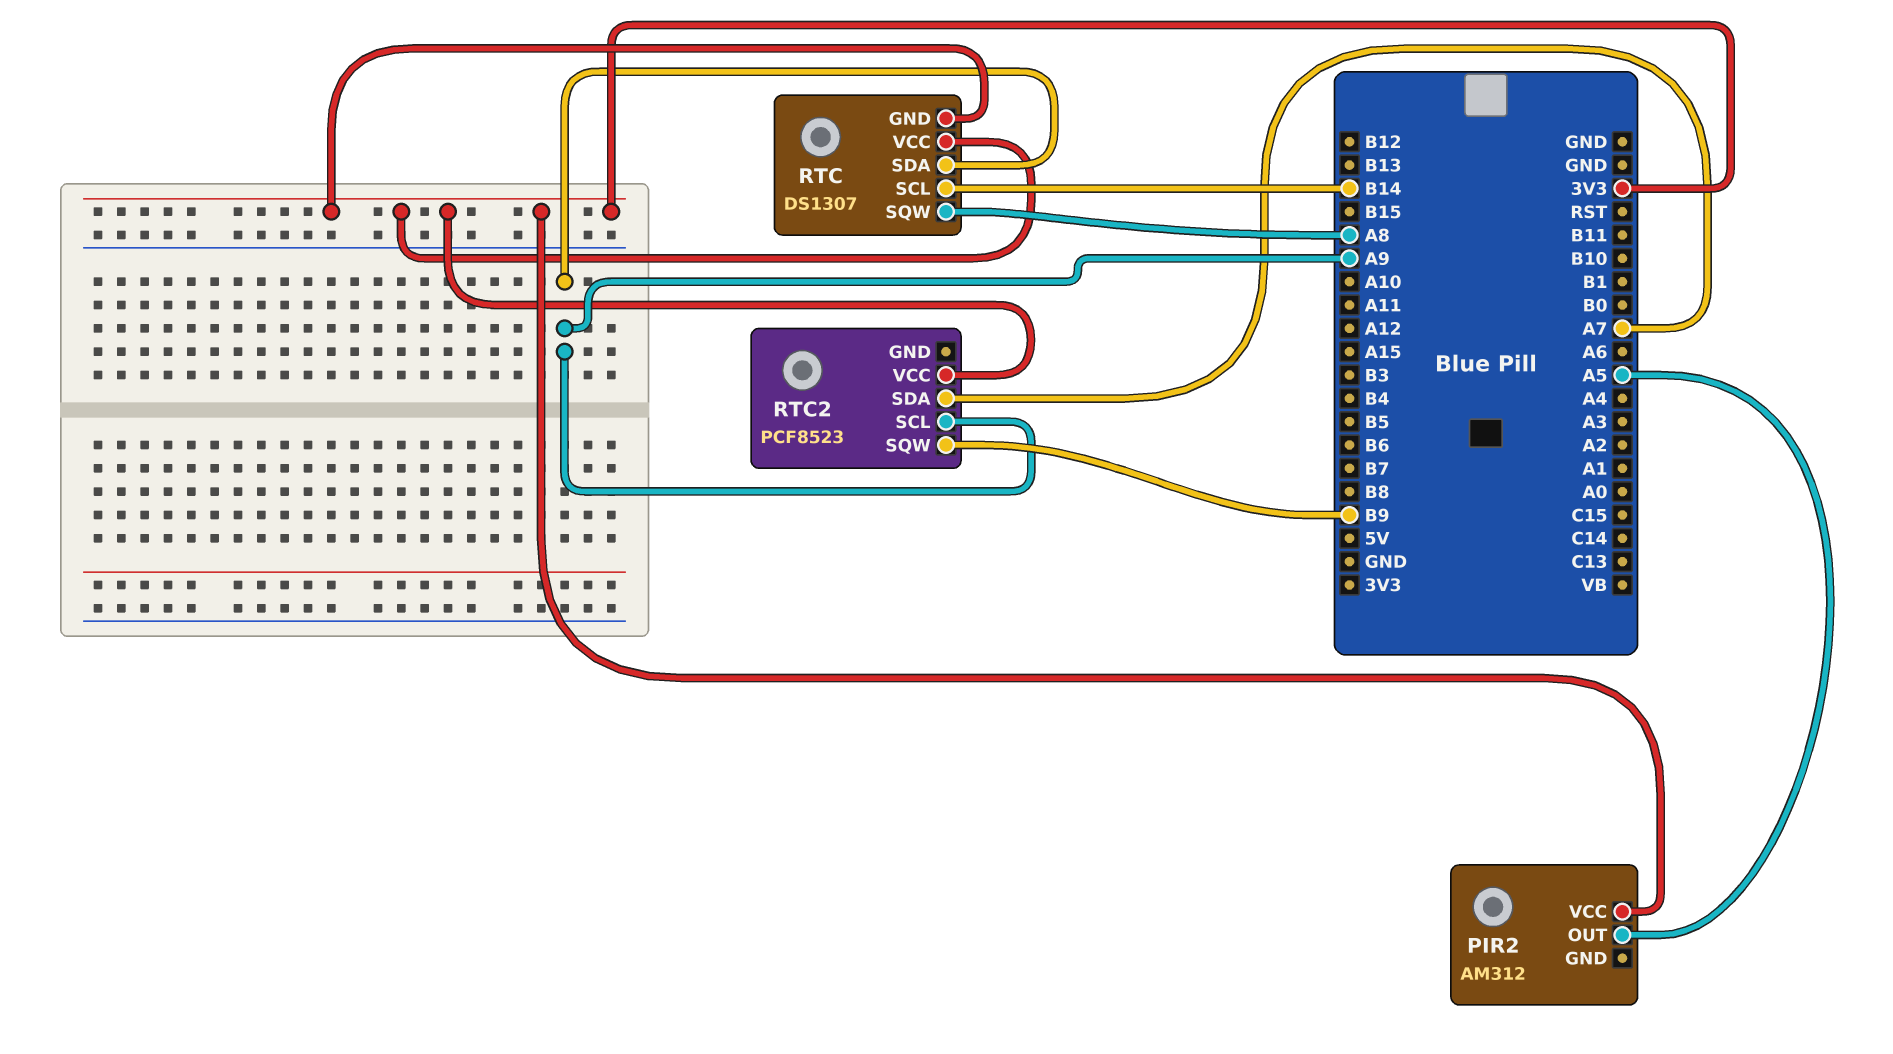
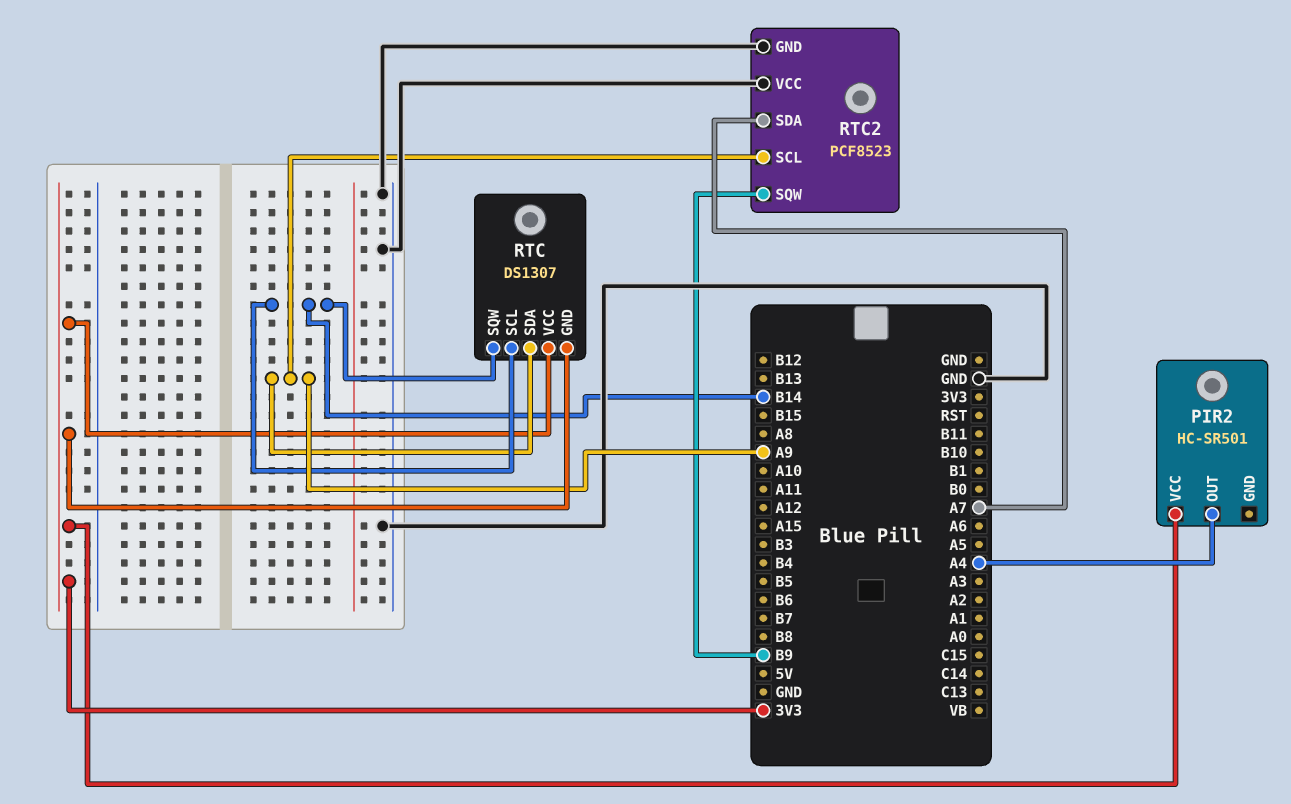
PIR2: AM312 -> HC-SR501
PIR2 pin OUT: A5 -> A4
RTC pin SQW: A8 -> B14
RTC2 pin GND: none -> GND
RTC2 pin VCC: 3V3 -> GND

